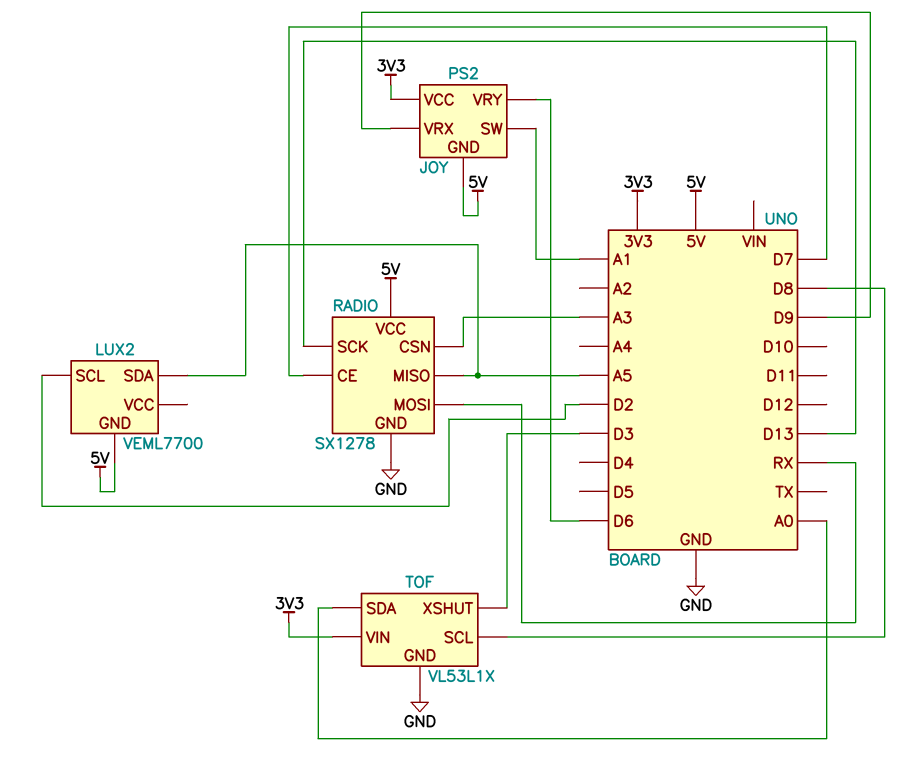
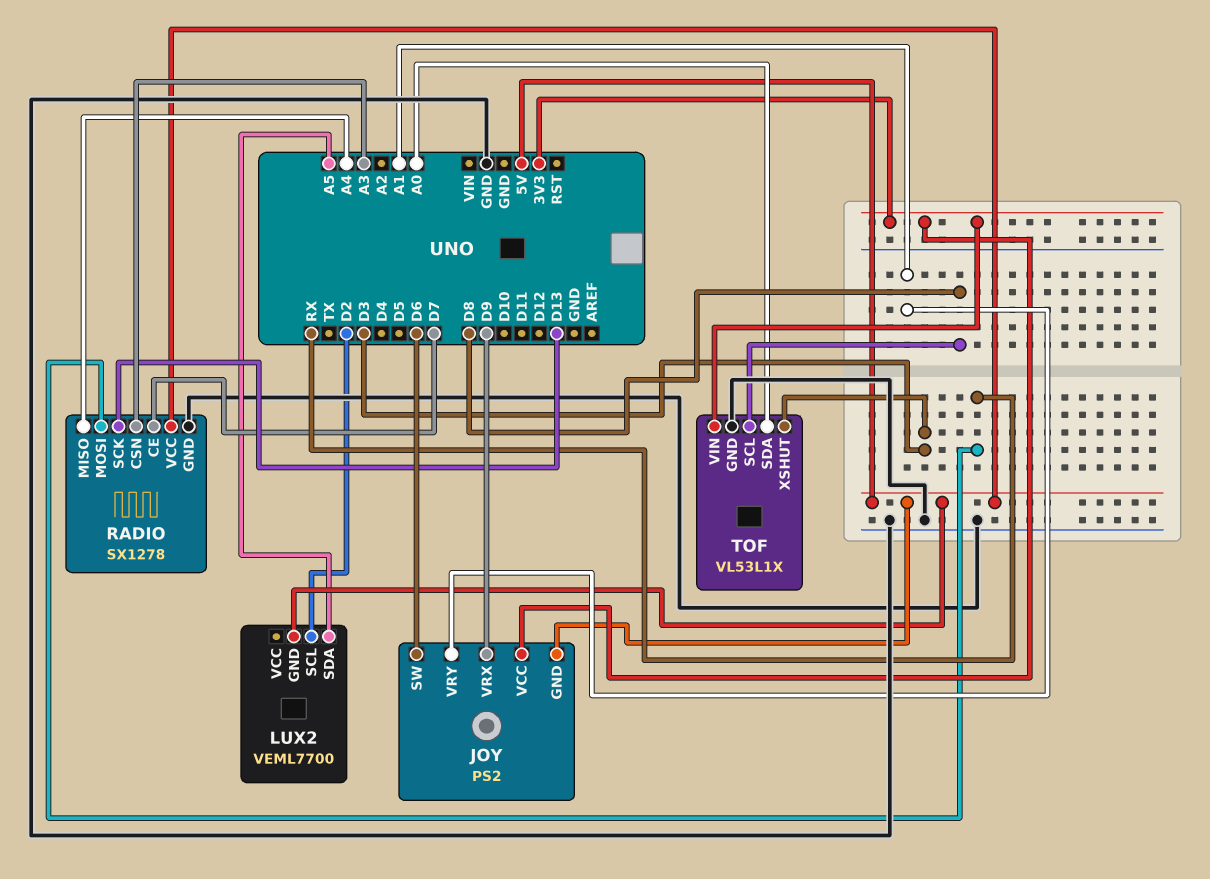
JOY pin SW: A1 -> D6
JOY pin VRY: D6 -> A1
RADIO pin MISO: A5 -> A4

